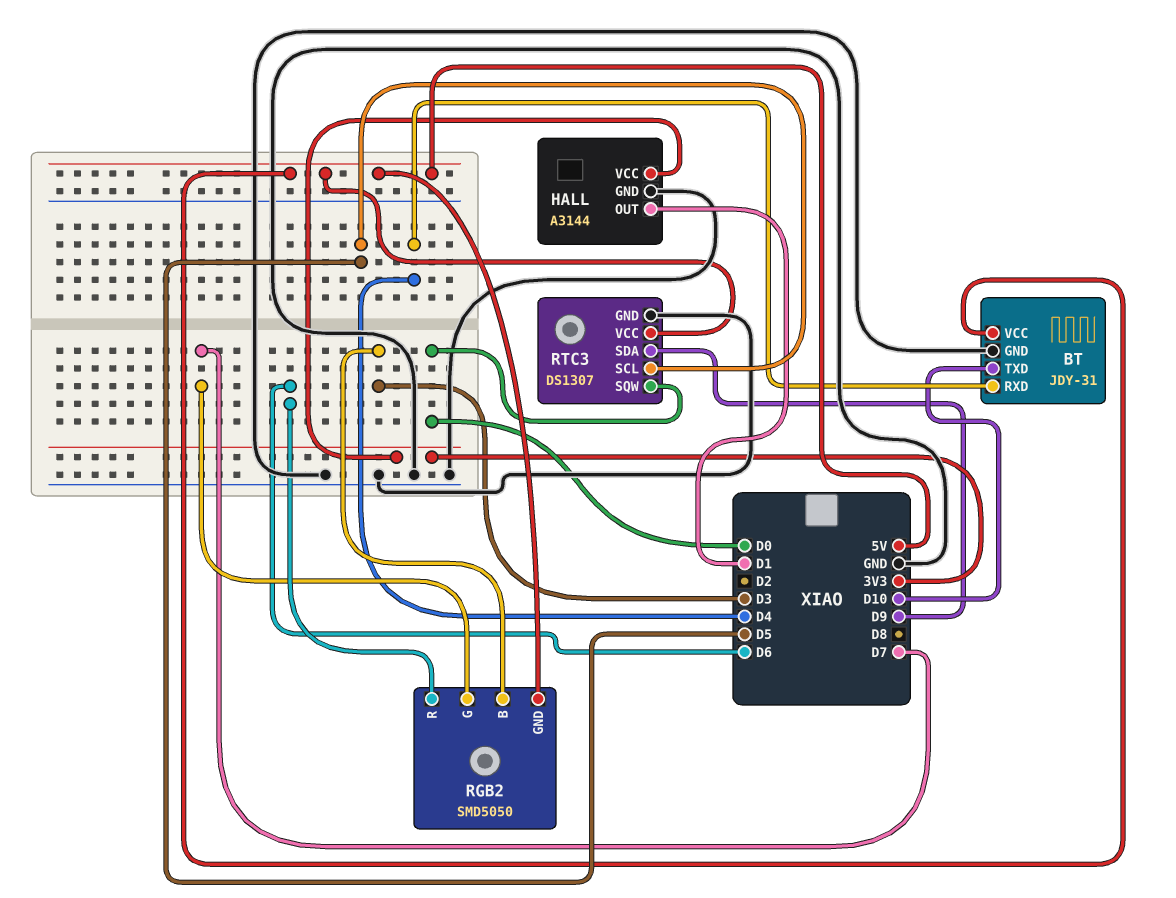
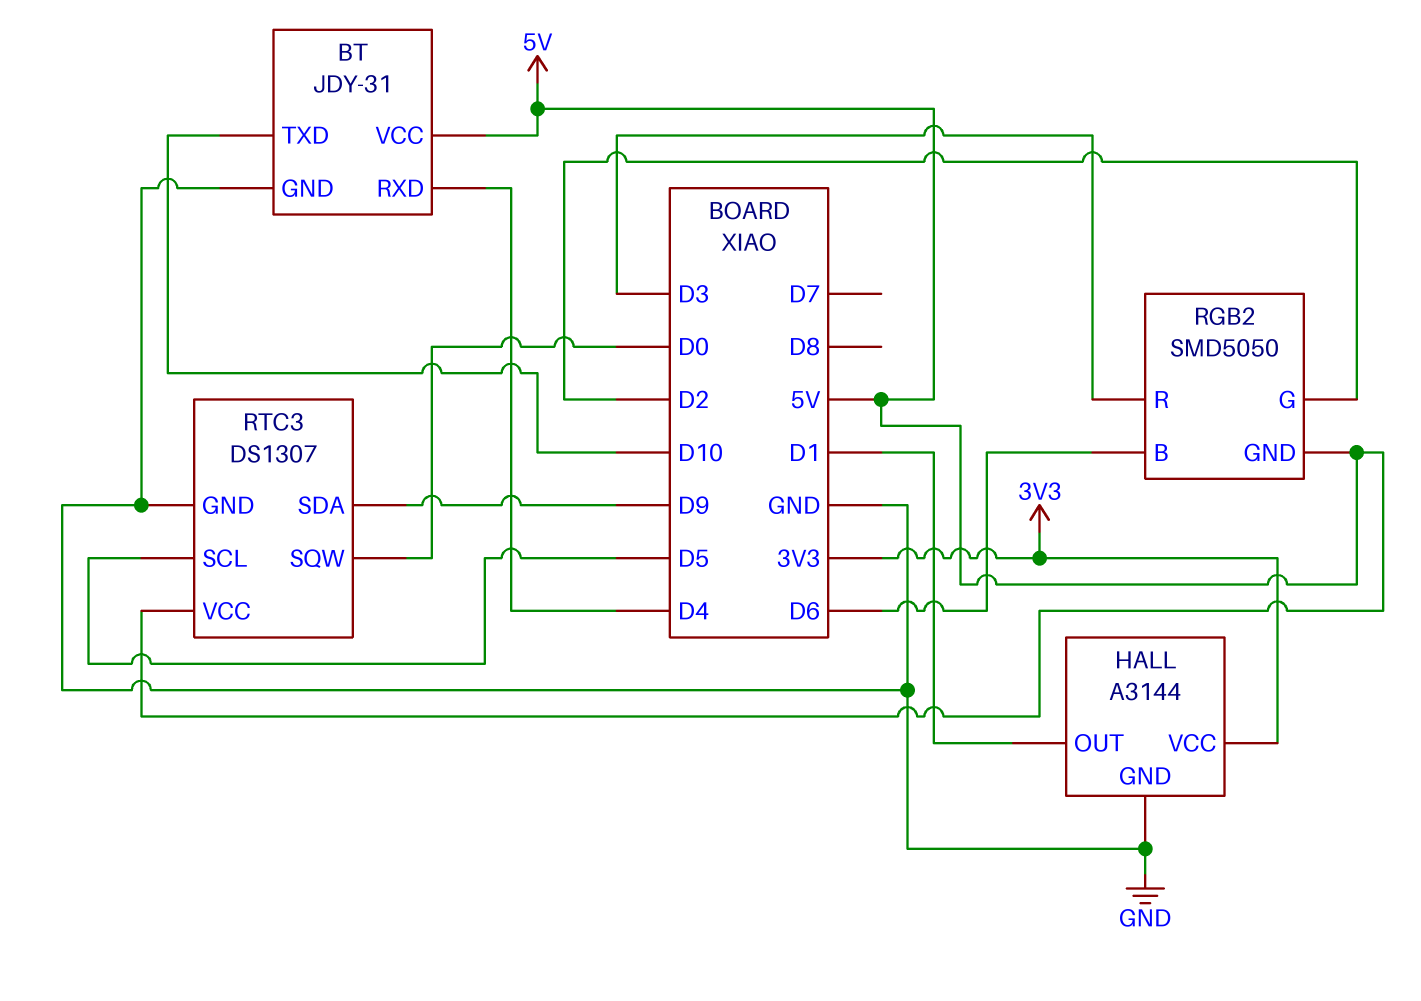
RGB2 pin B: D3 -> D6
RGB2 pin G: D7 -> D2
RGB2 pin R: D6 -> D3

